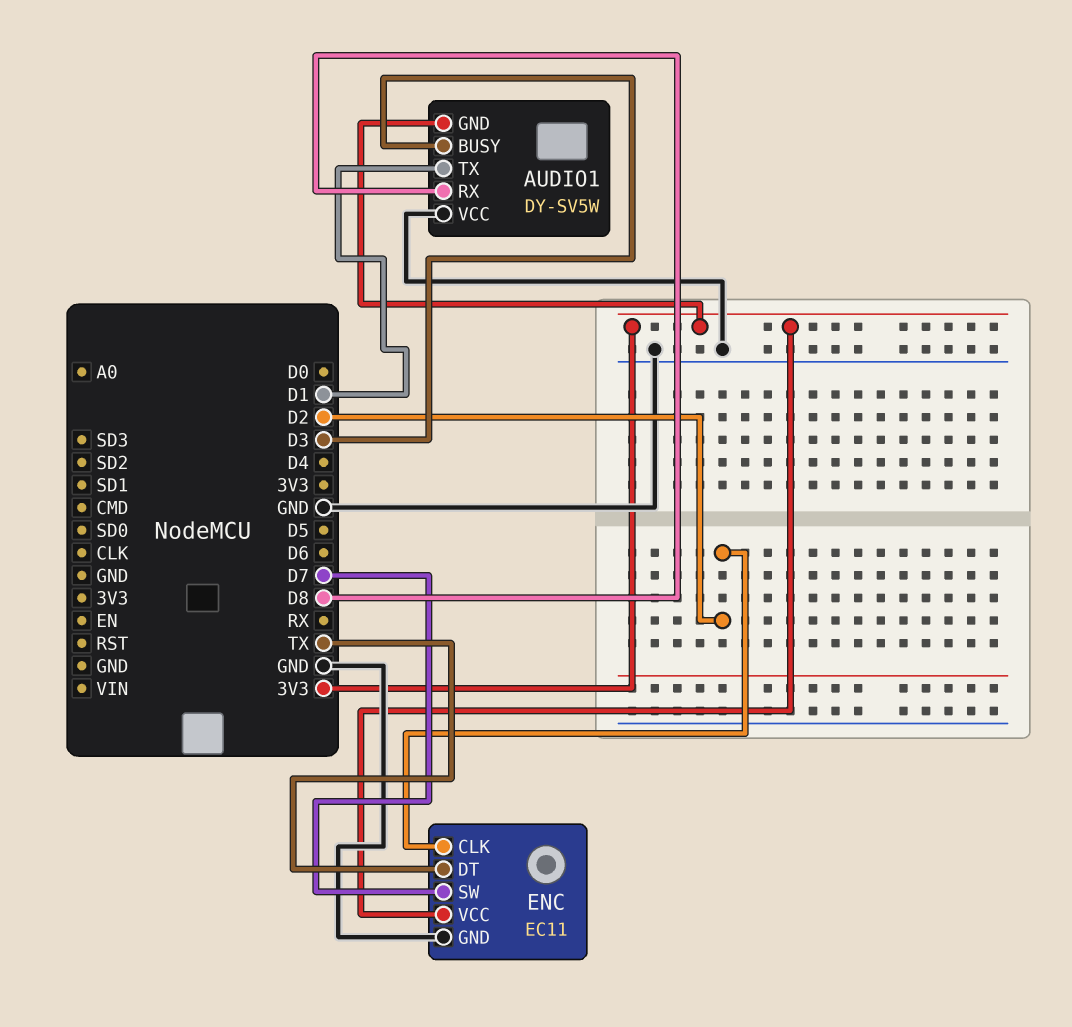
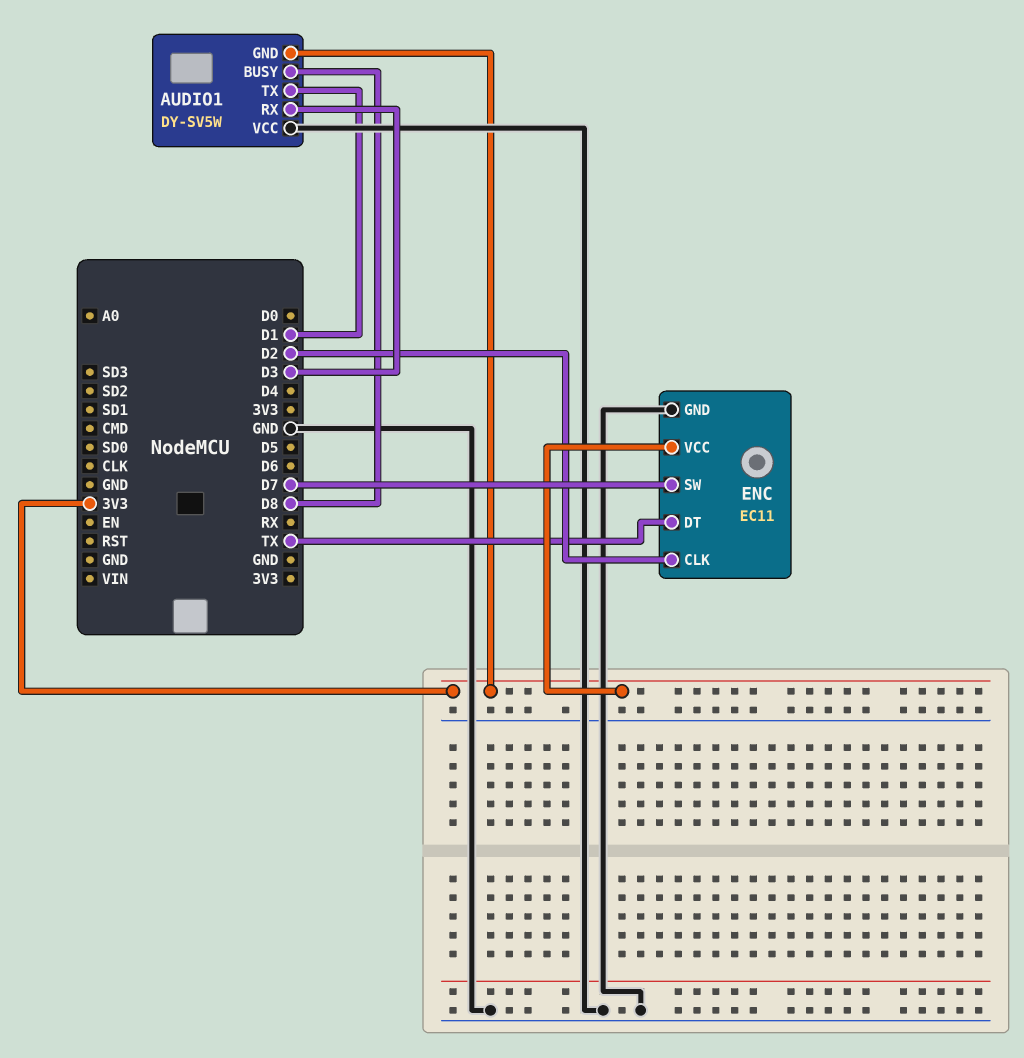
AUDIO1 pin BUSY: D3 -> D8
AUDIO1 pin RX: D8 -> D3

